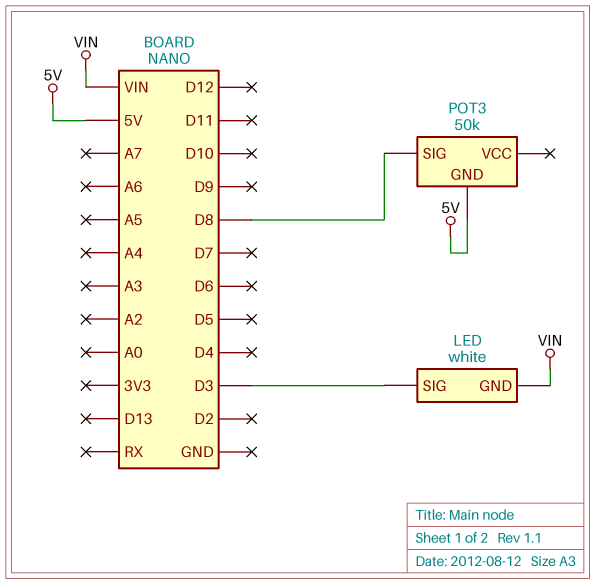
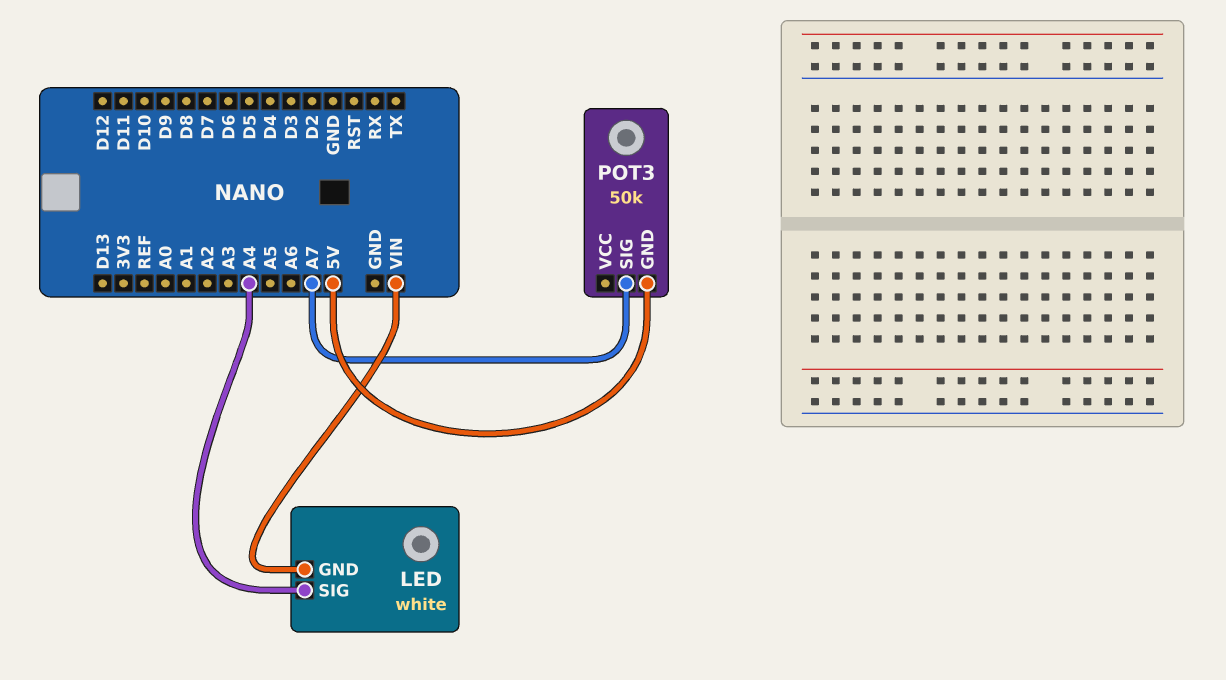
LED pin SIG: D3 -> A4
POT3 pin SIG: D8 -> A7

